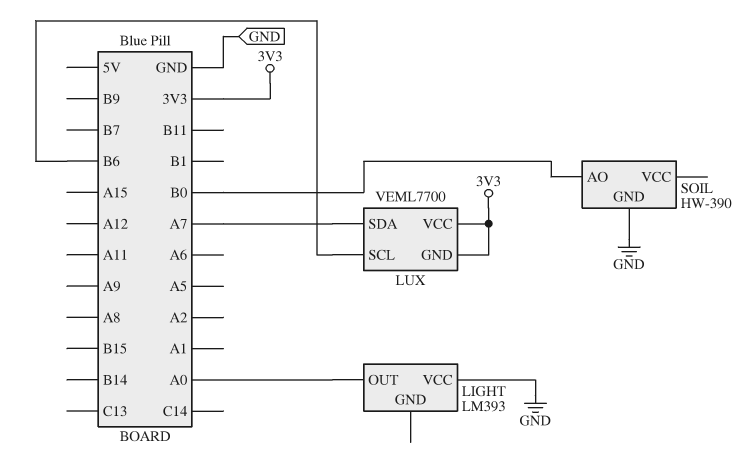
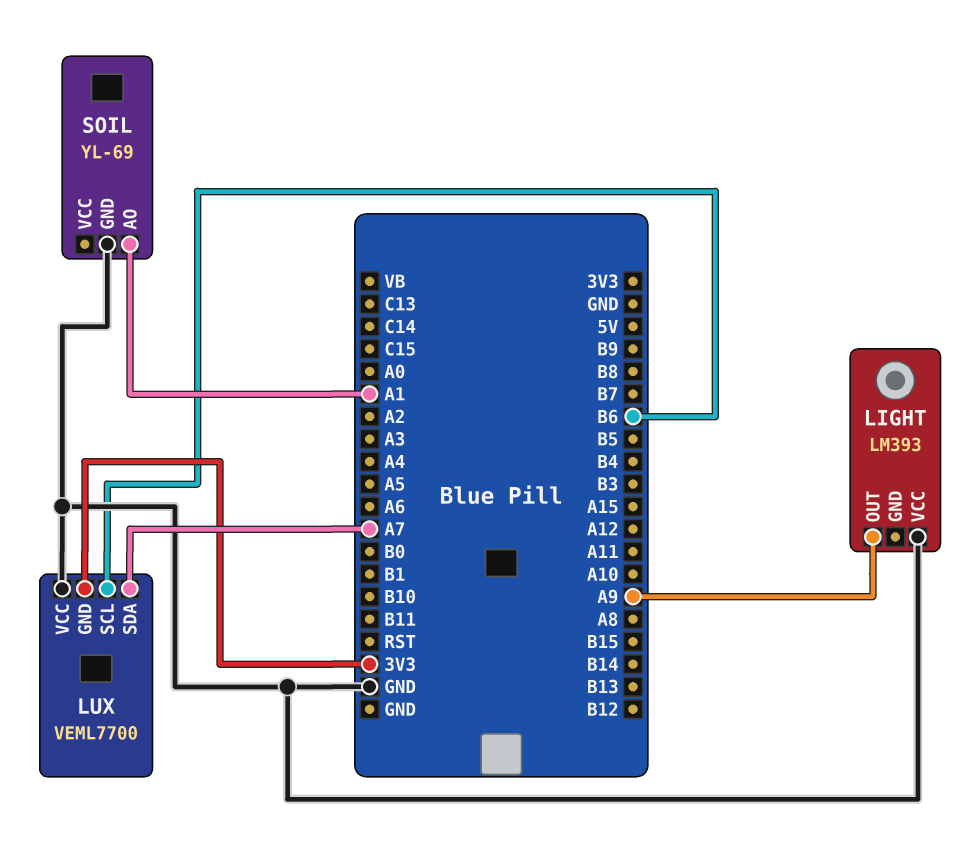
LIGHT pin OUT: A0 -> A9
LUX pin VCC: 3V3 -> GND
SOIL: HW-390 -> YL-69
SOIL pin AO: B0 -> A1

